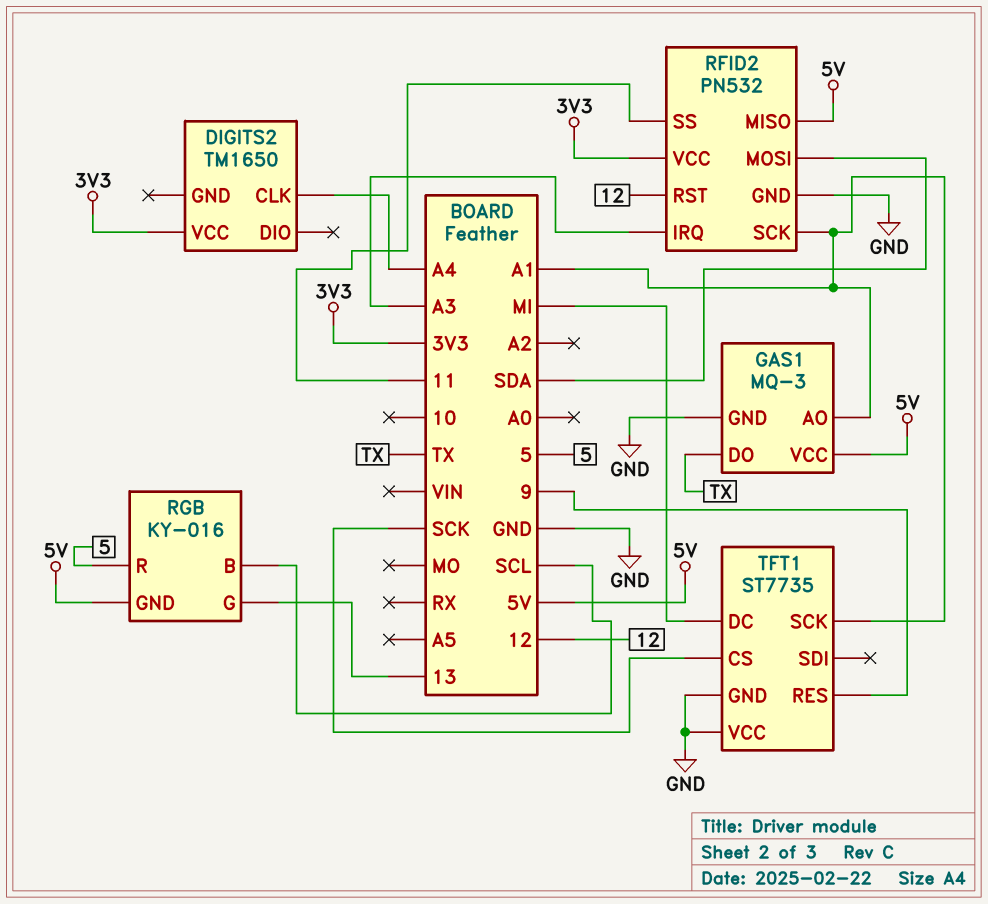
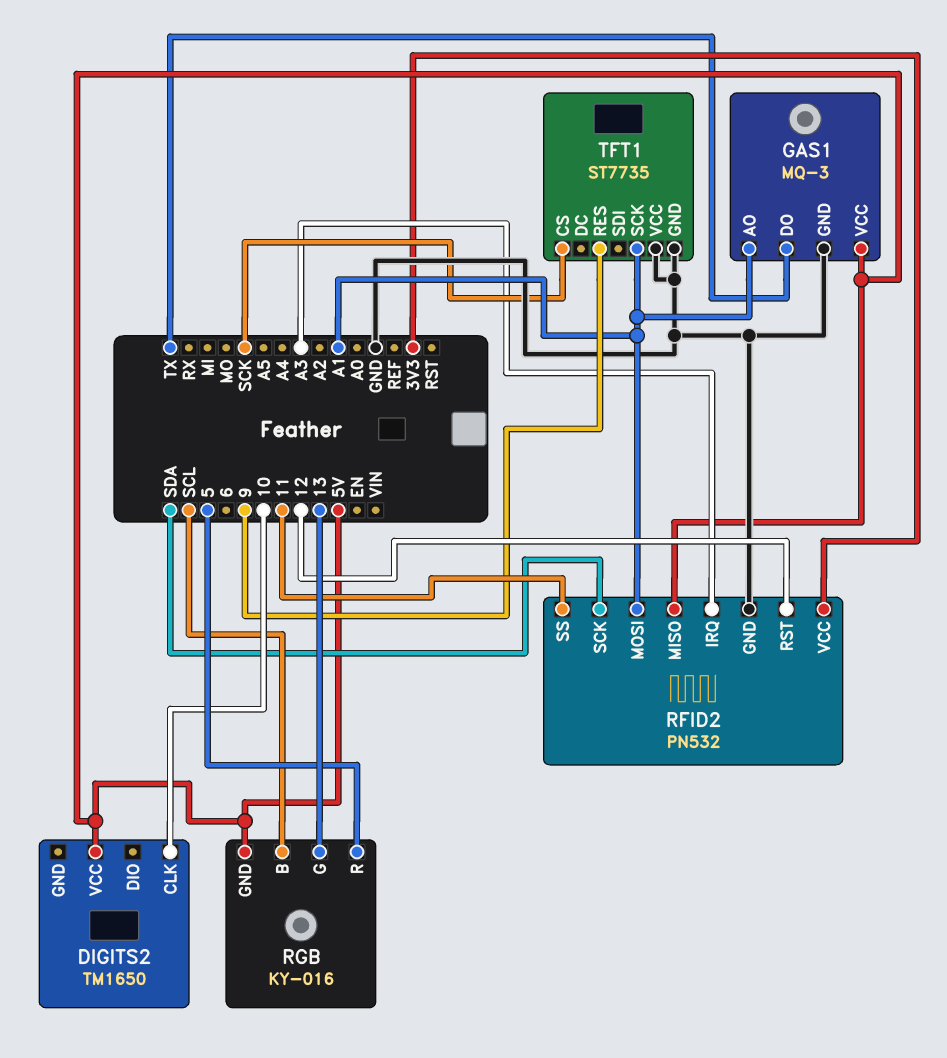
DIGITS2 pin CLK: A4 -> 10
DIGITS2 pin VCC: 3V3 -> 5V
RFID2 pin MOSI: SDA -> A1
RFID2 pin SCK: A1 -> SDA
TFT1 pin DC: MI -> none

